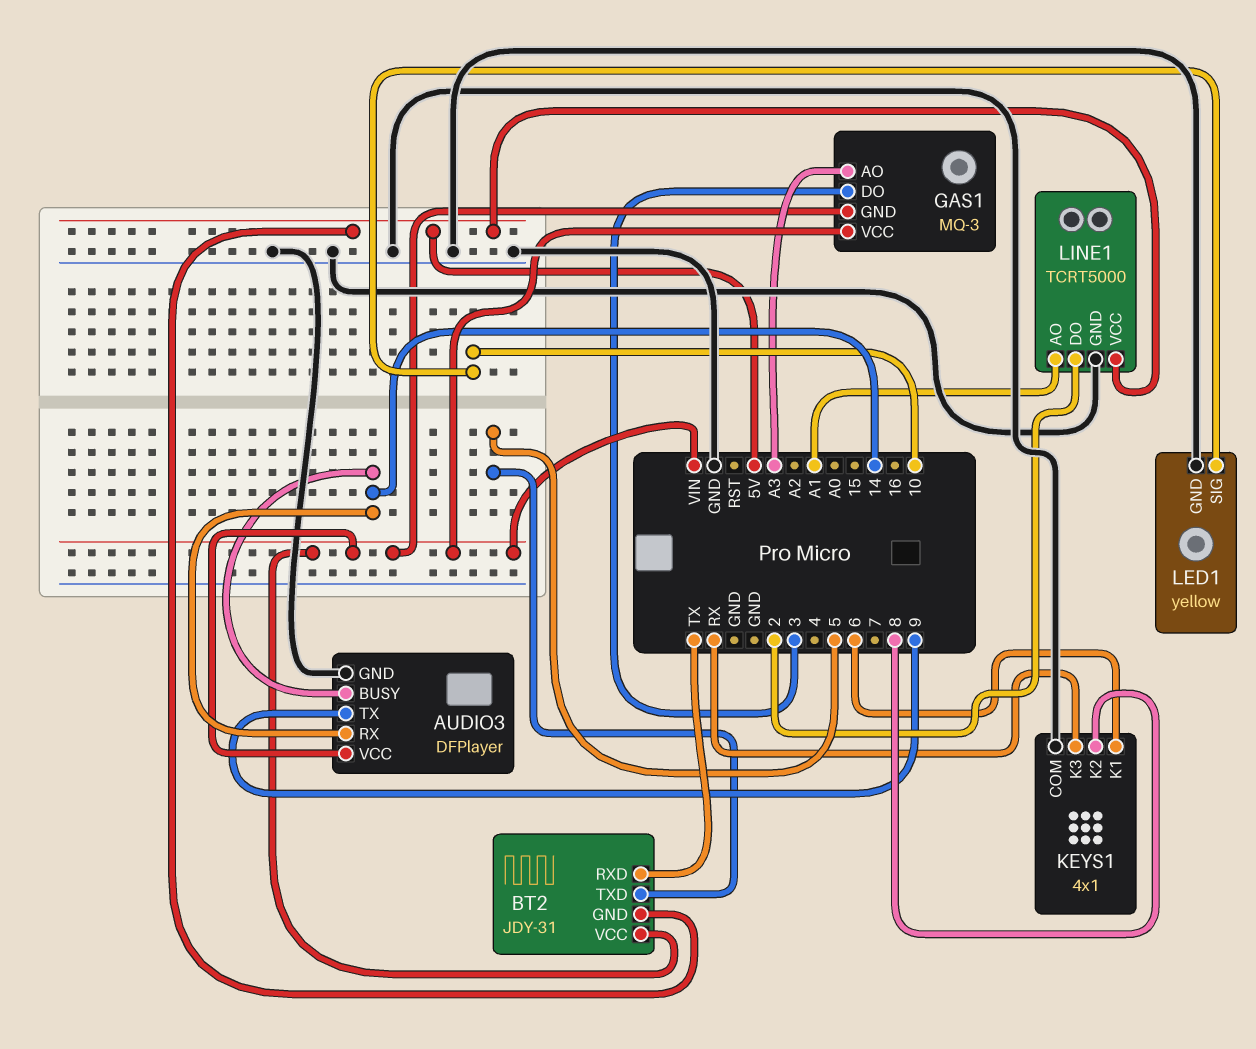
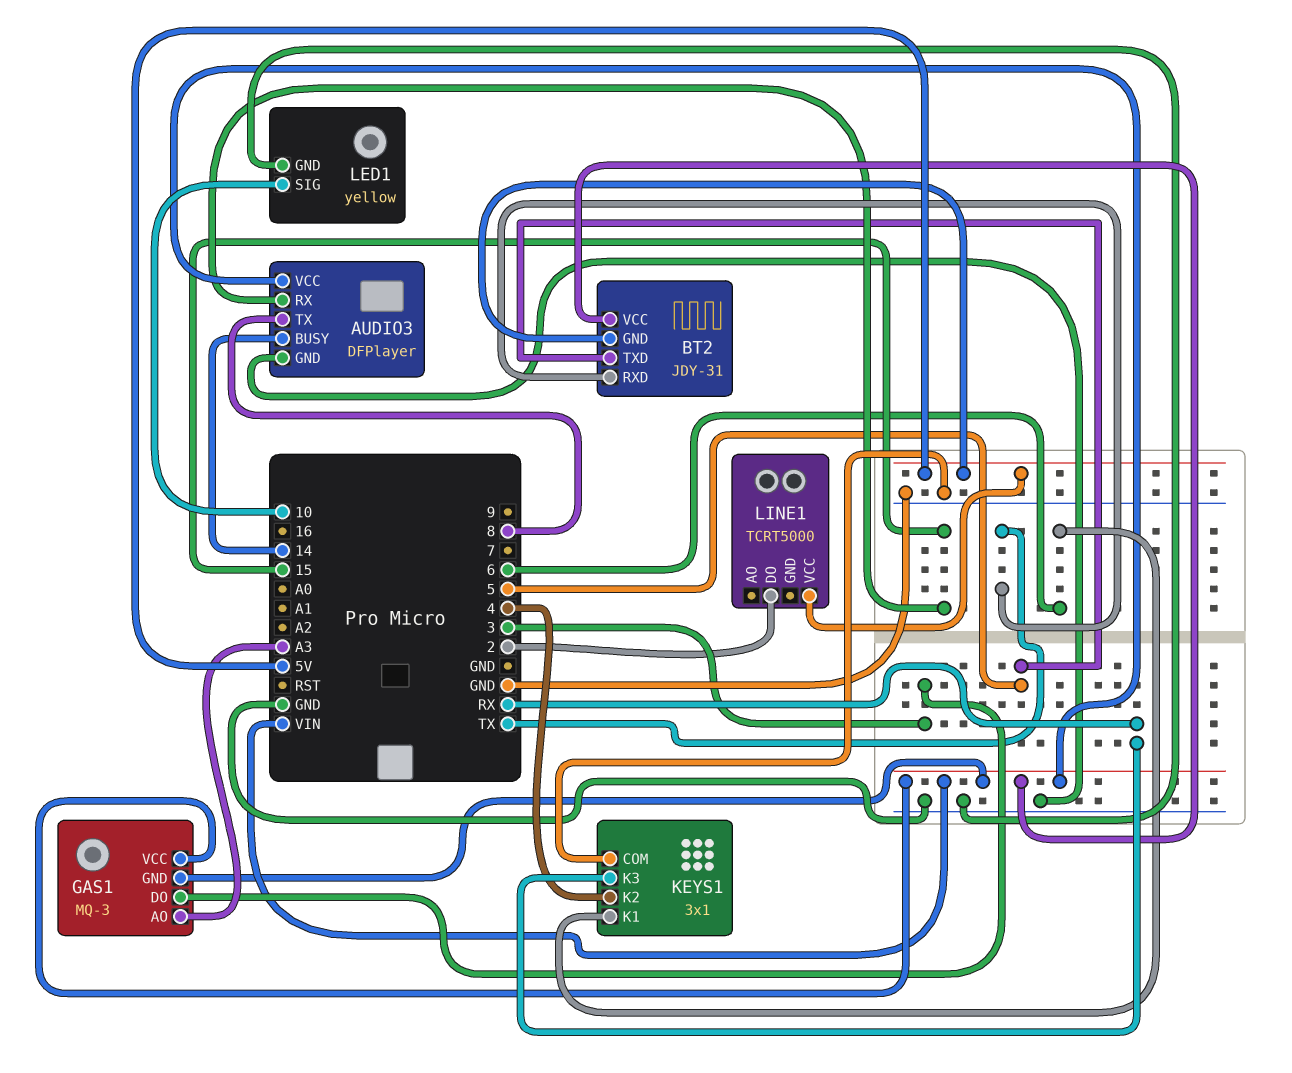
AUDIO3 pin RX: 14 -> 15
AUDIO3 pin TX: 9 -> 8
KEYS1: 4x1 -> 3x1
KEYS1 pin K2: 8 -> 4
LINE1 pin AO: A1 -> none
LINE1 pin GND: GND -> none

